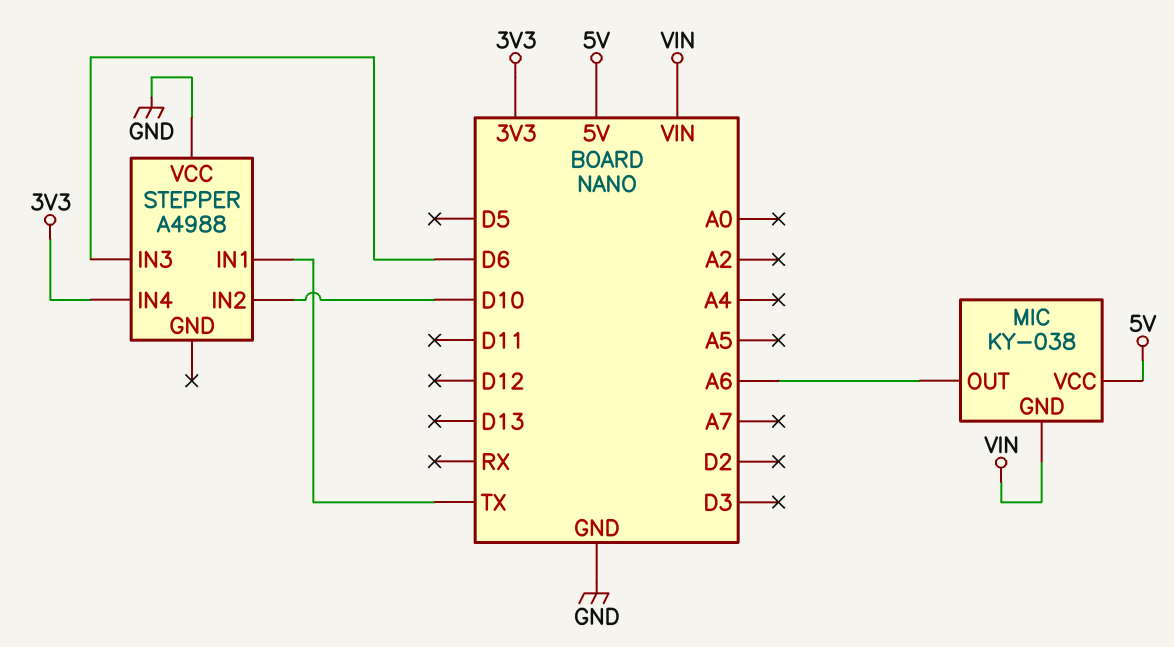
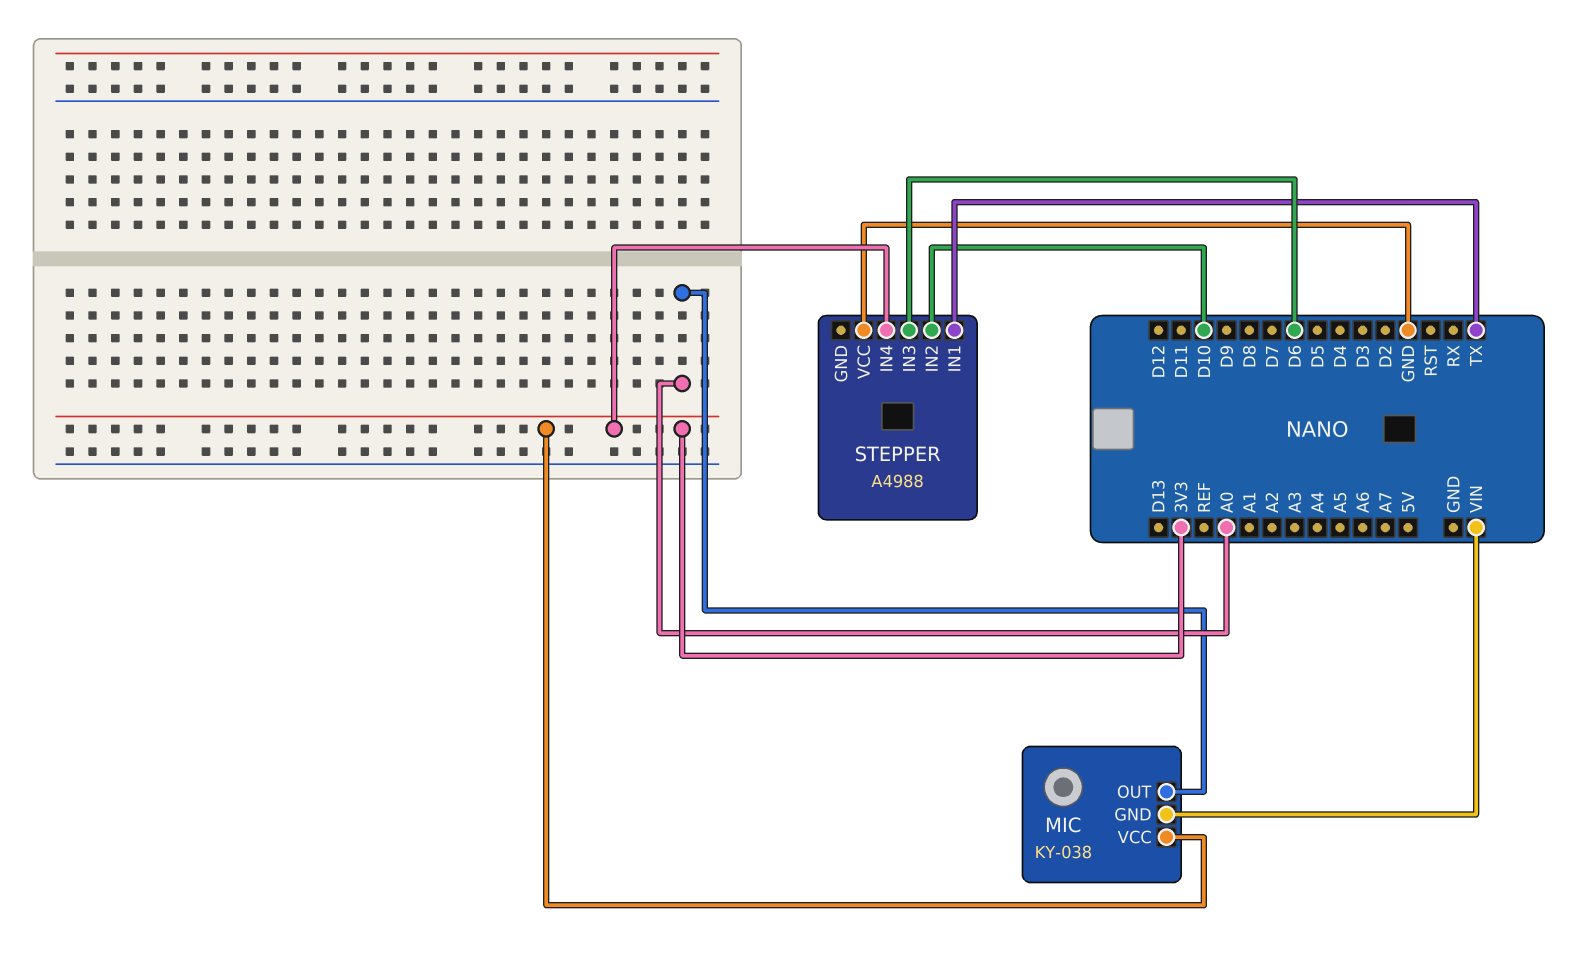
MIC pin OUT: A6 -> A0
MIC pin VCC: 5V -> 3V3

